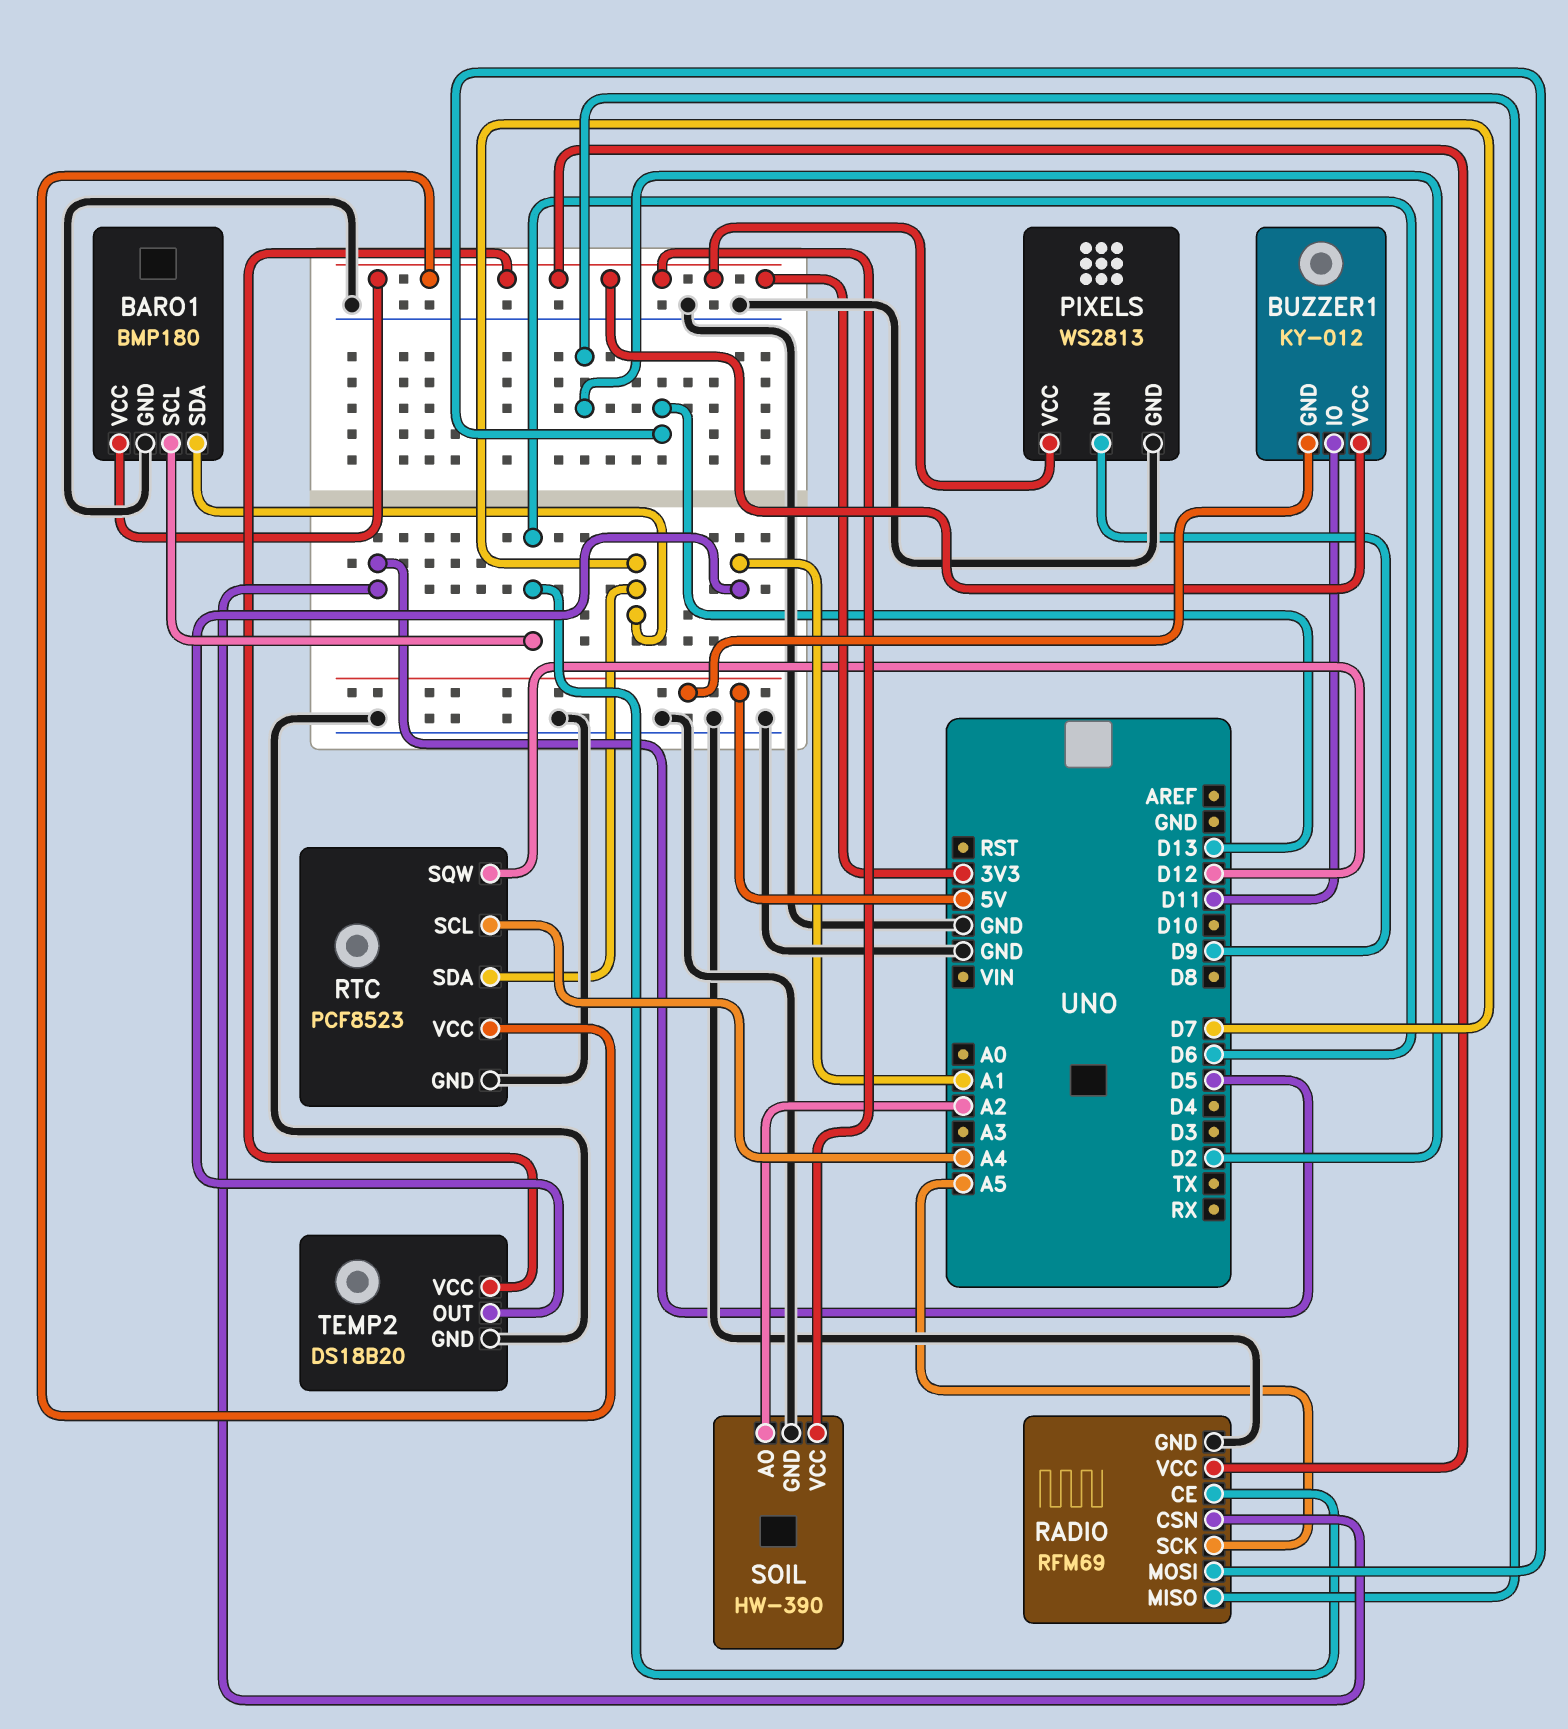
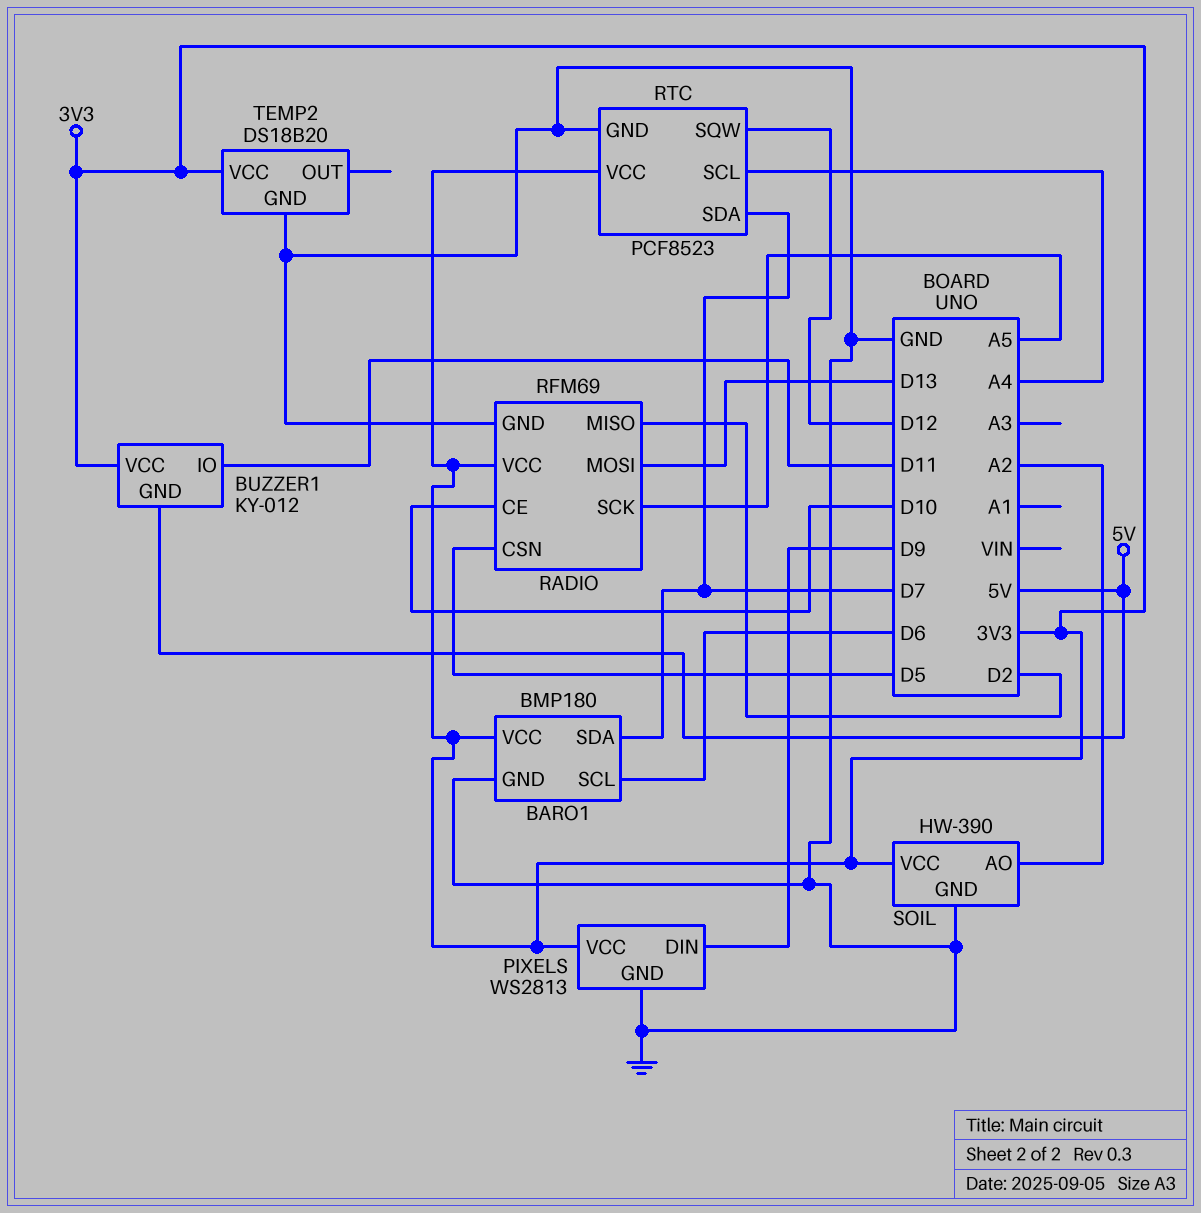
RADIO pin CE: D6 -> D10
TEMP2 pin OUT: A1 -> none

